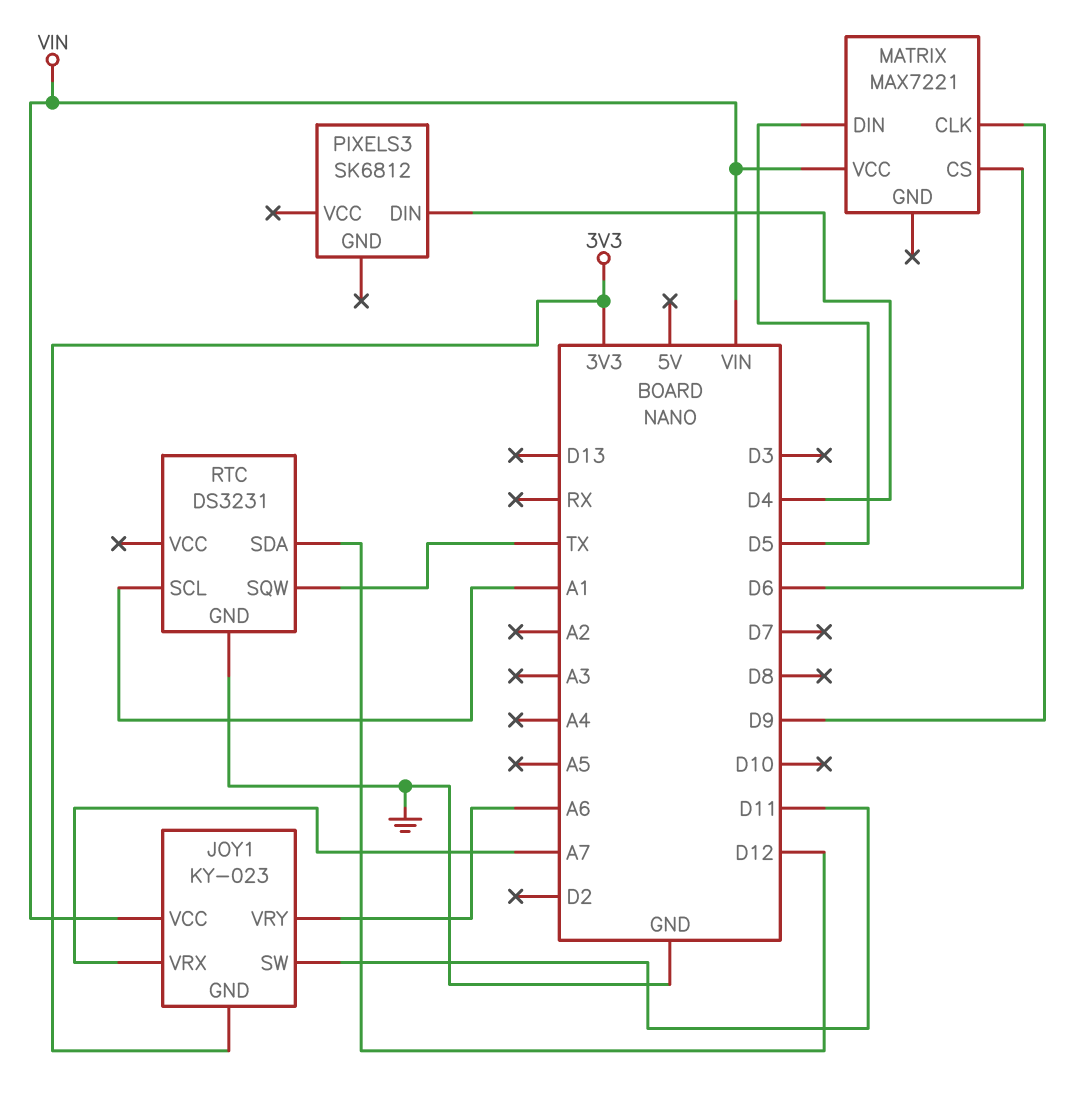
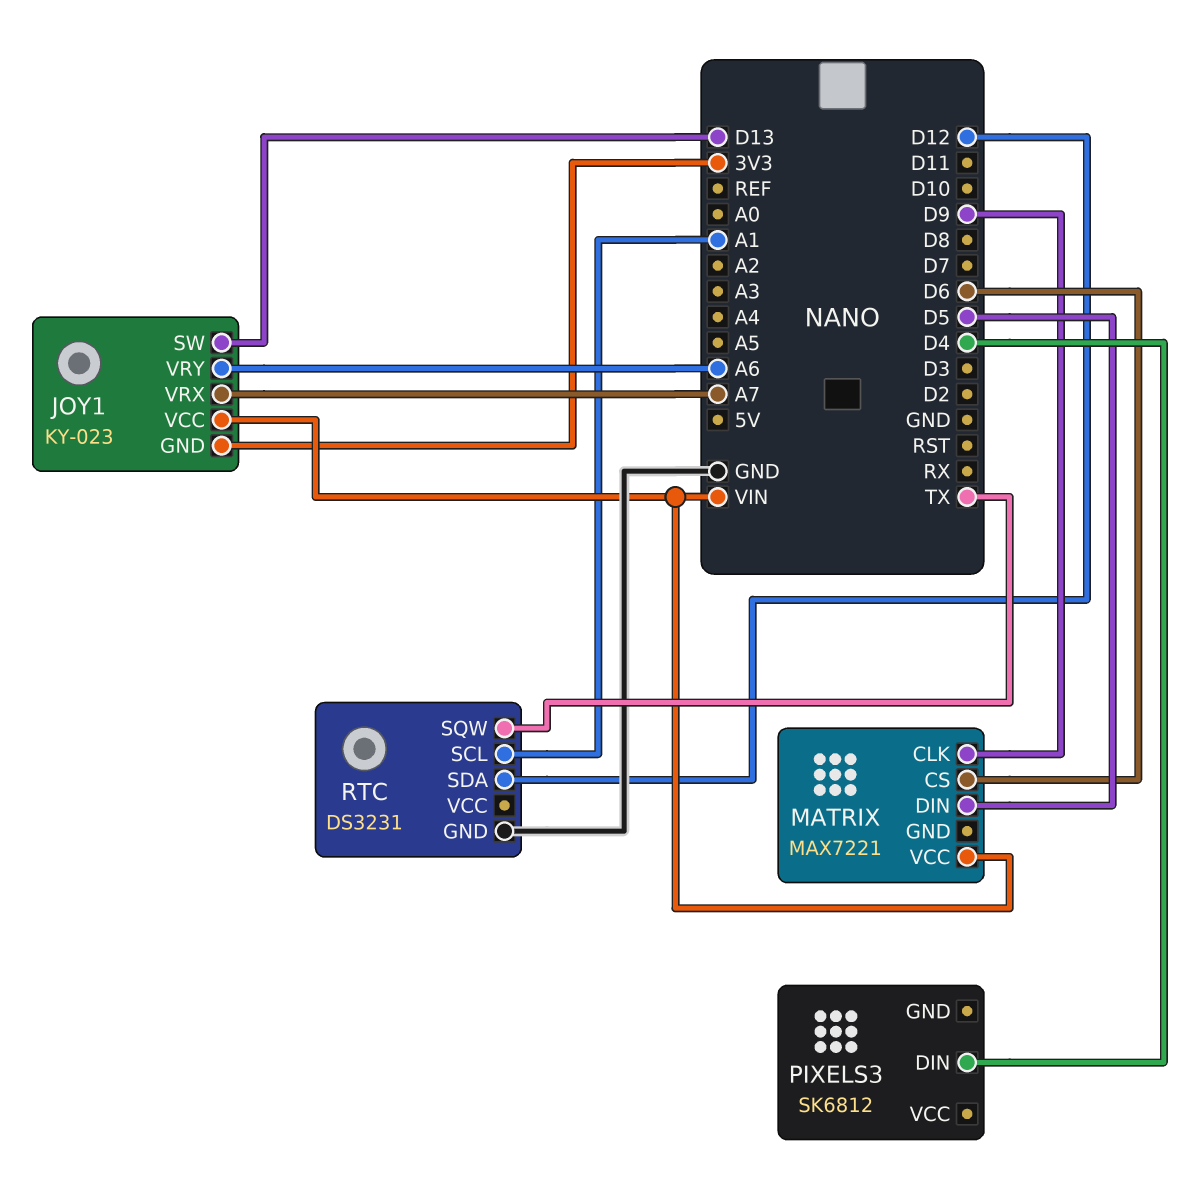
JOY1 pin SW: D11 -> D13

